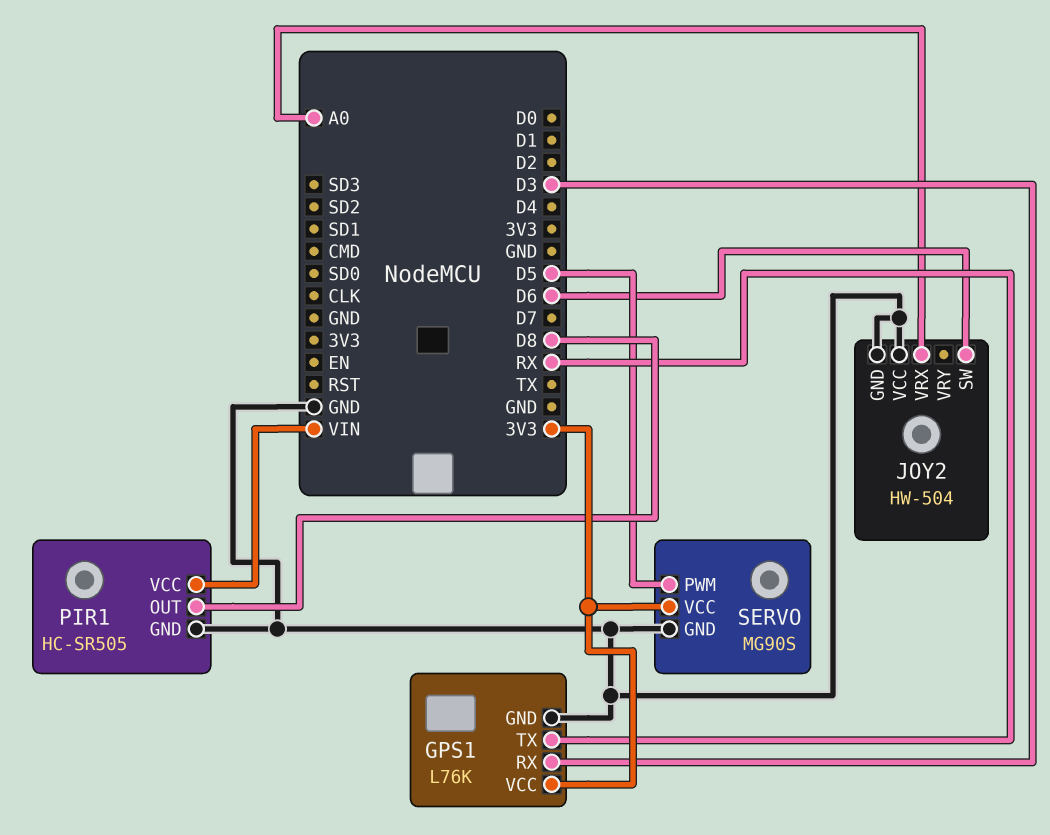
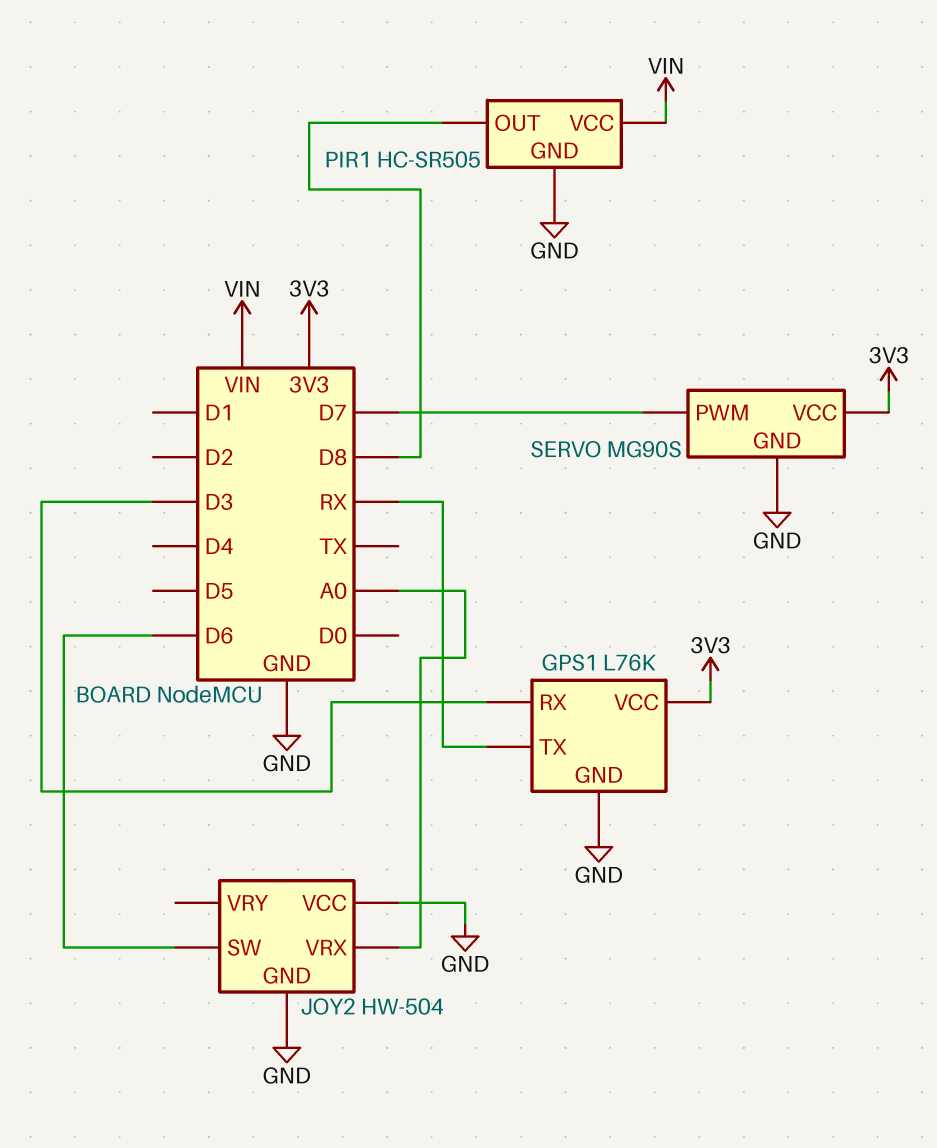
SERVO pin PWM: D5 -> D7

